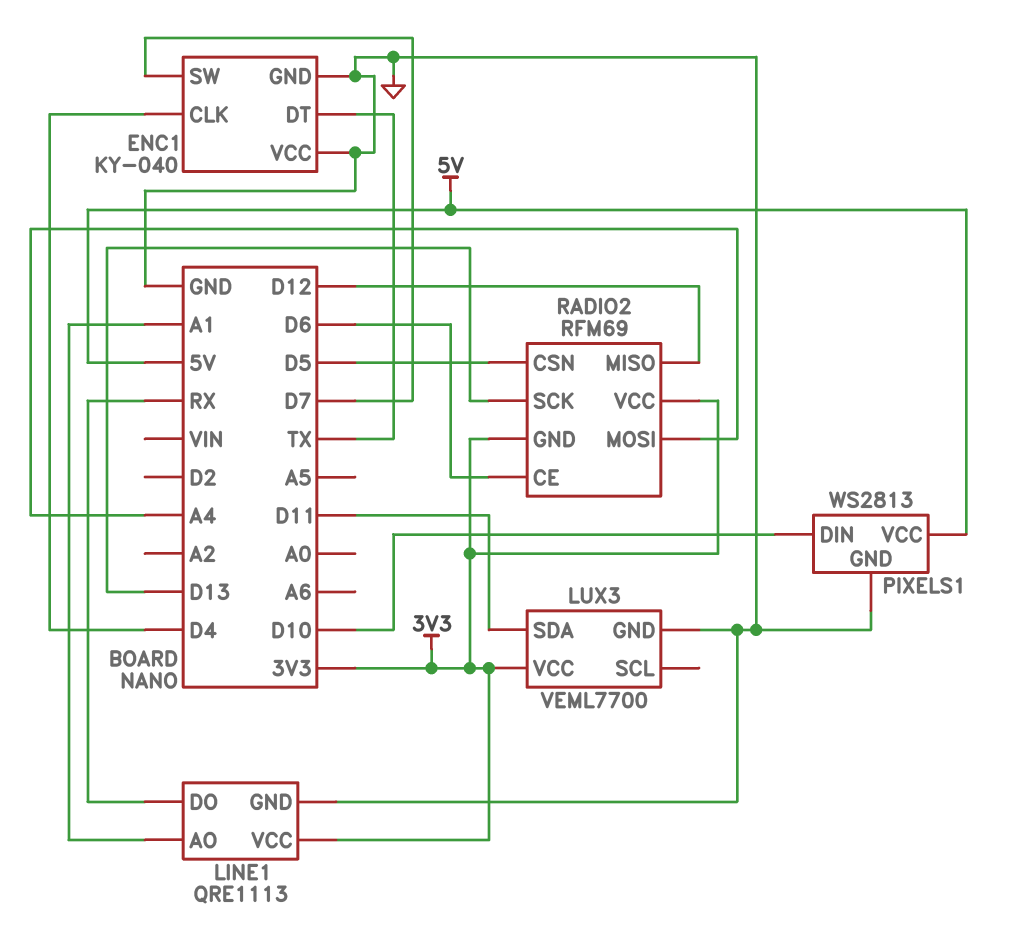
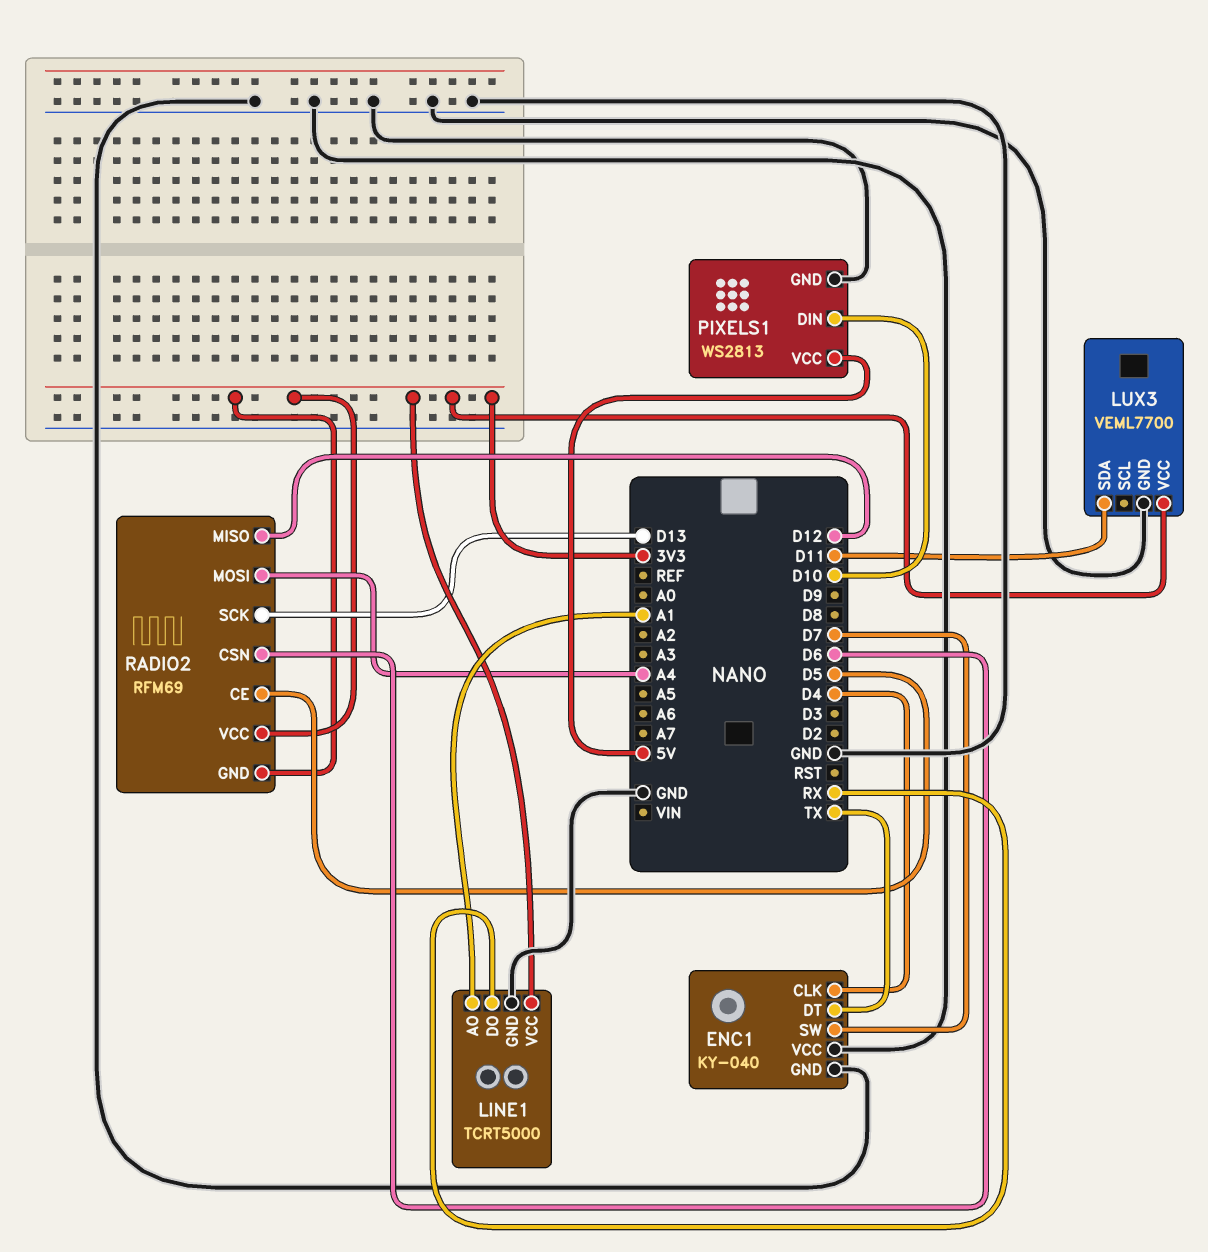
LINE1: QRE1113 -> TCRT5000
RADIO2 pin CE: D6 -> D5
RADIO2 pin CSN: D5 -> D6

